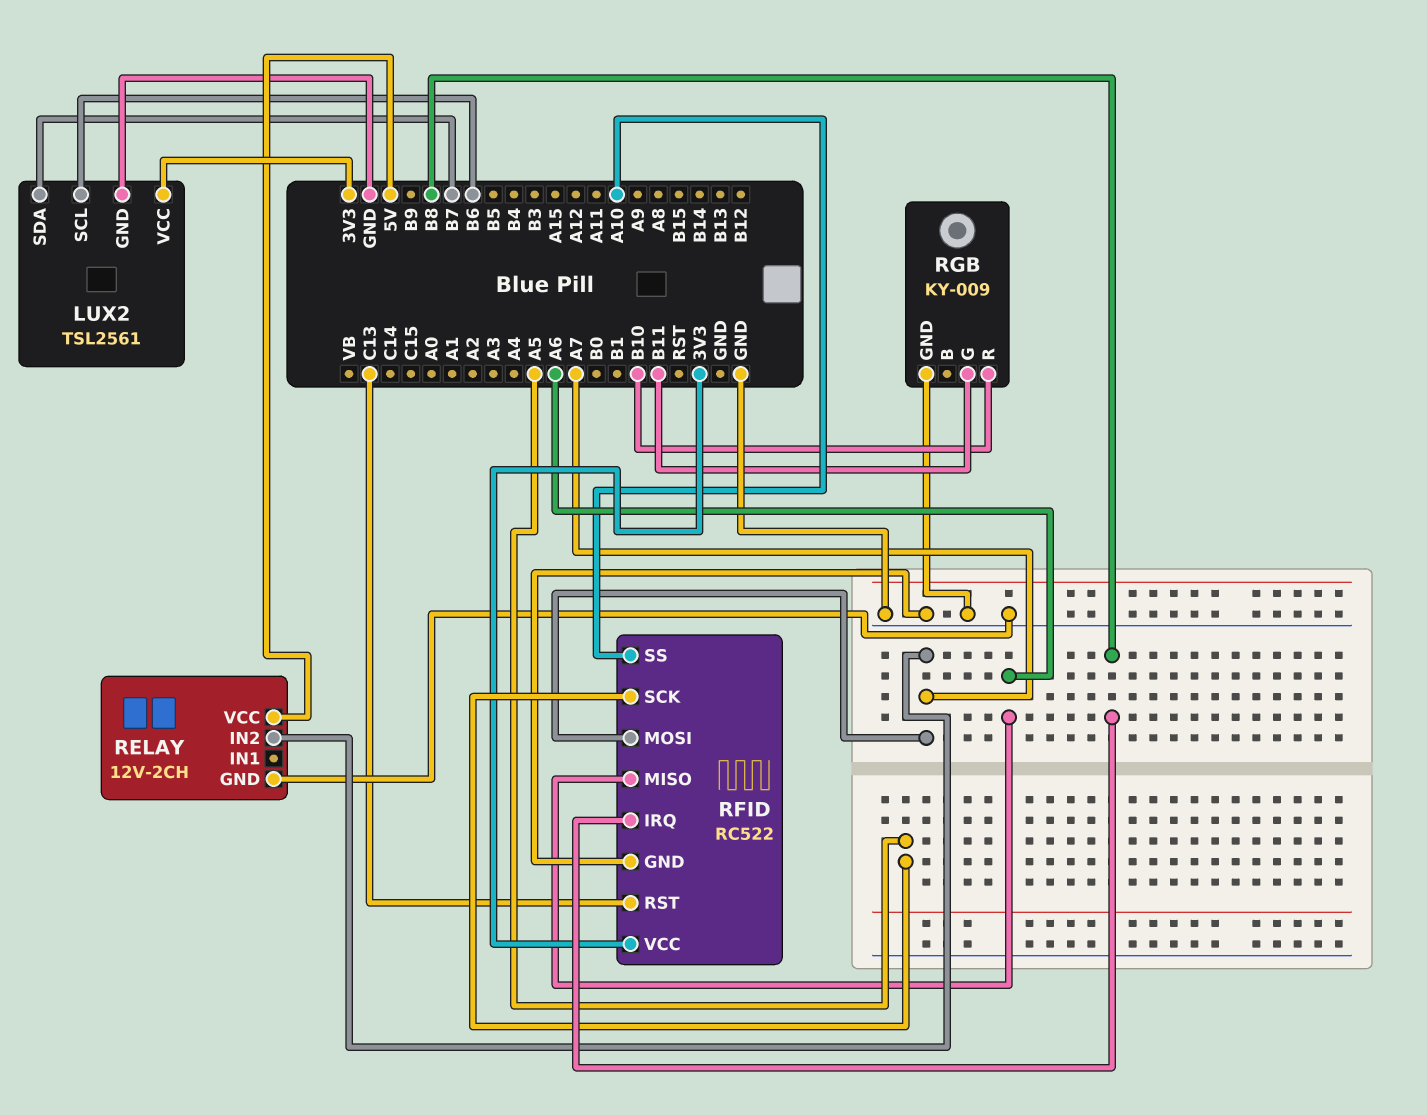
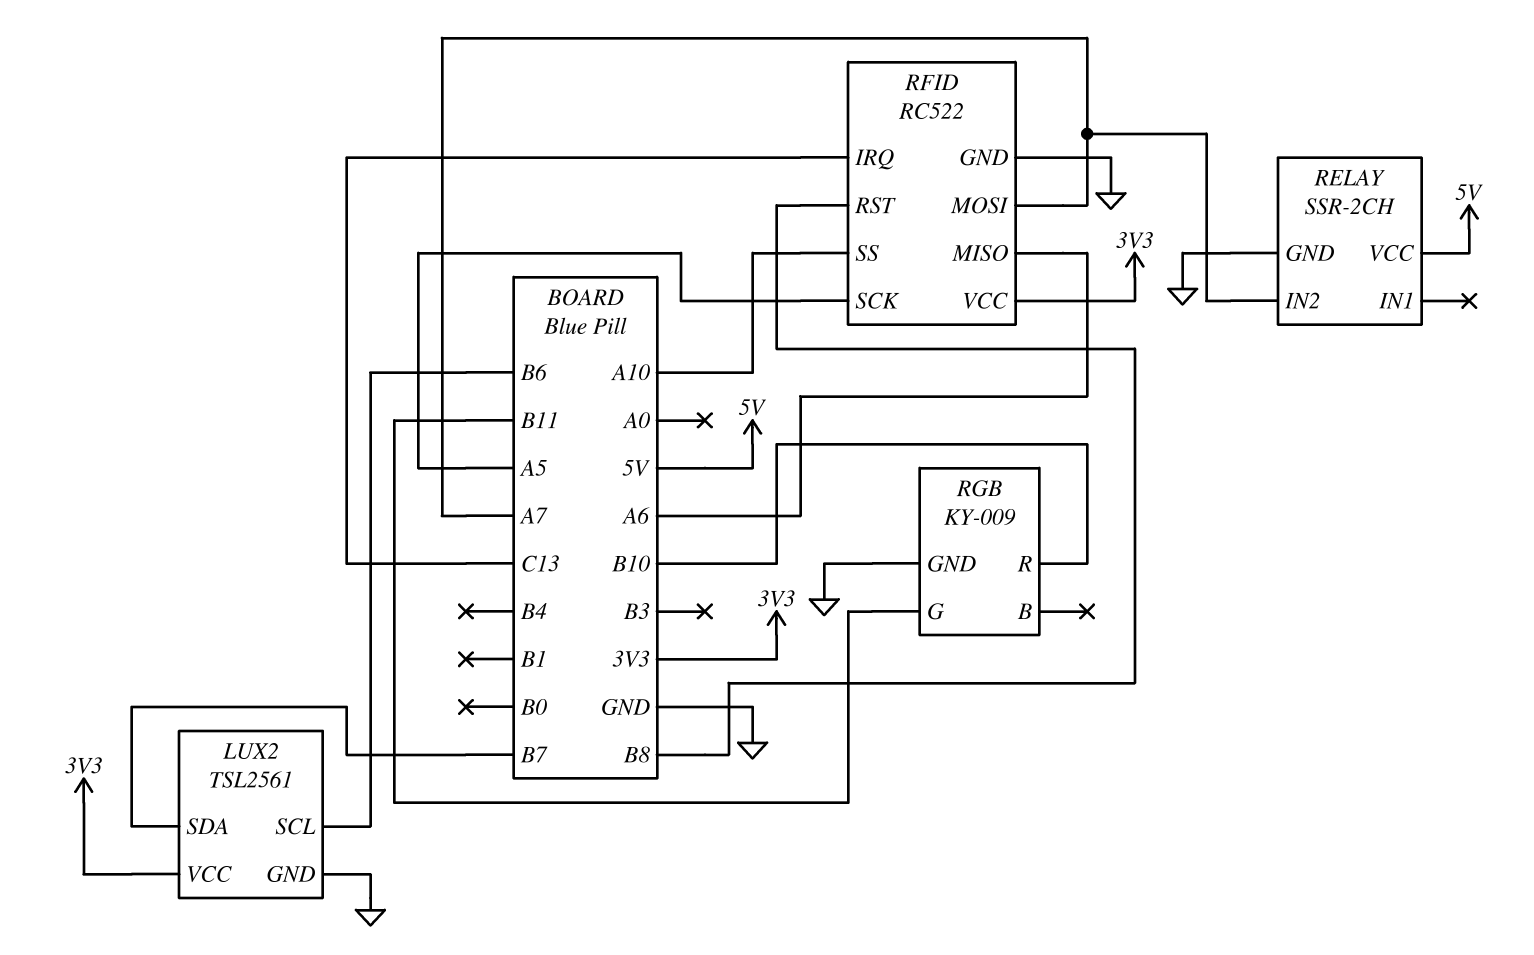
RELAY: 12V-2CH -> SSR-2CH
RFID pin IRQ: B8 -> C13
RFID pin RST: C13 -> B8

